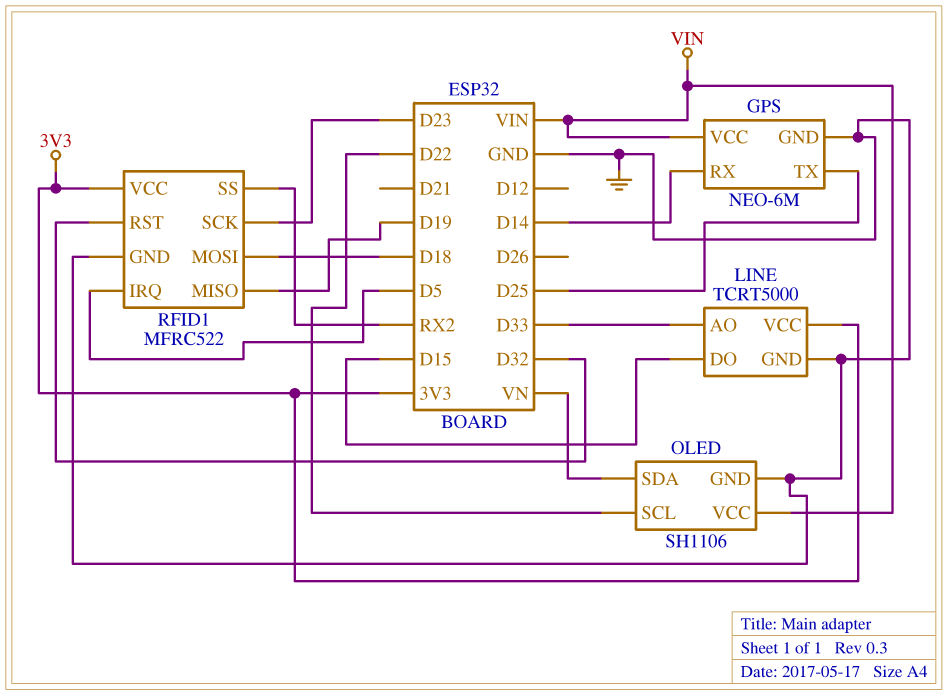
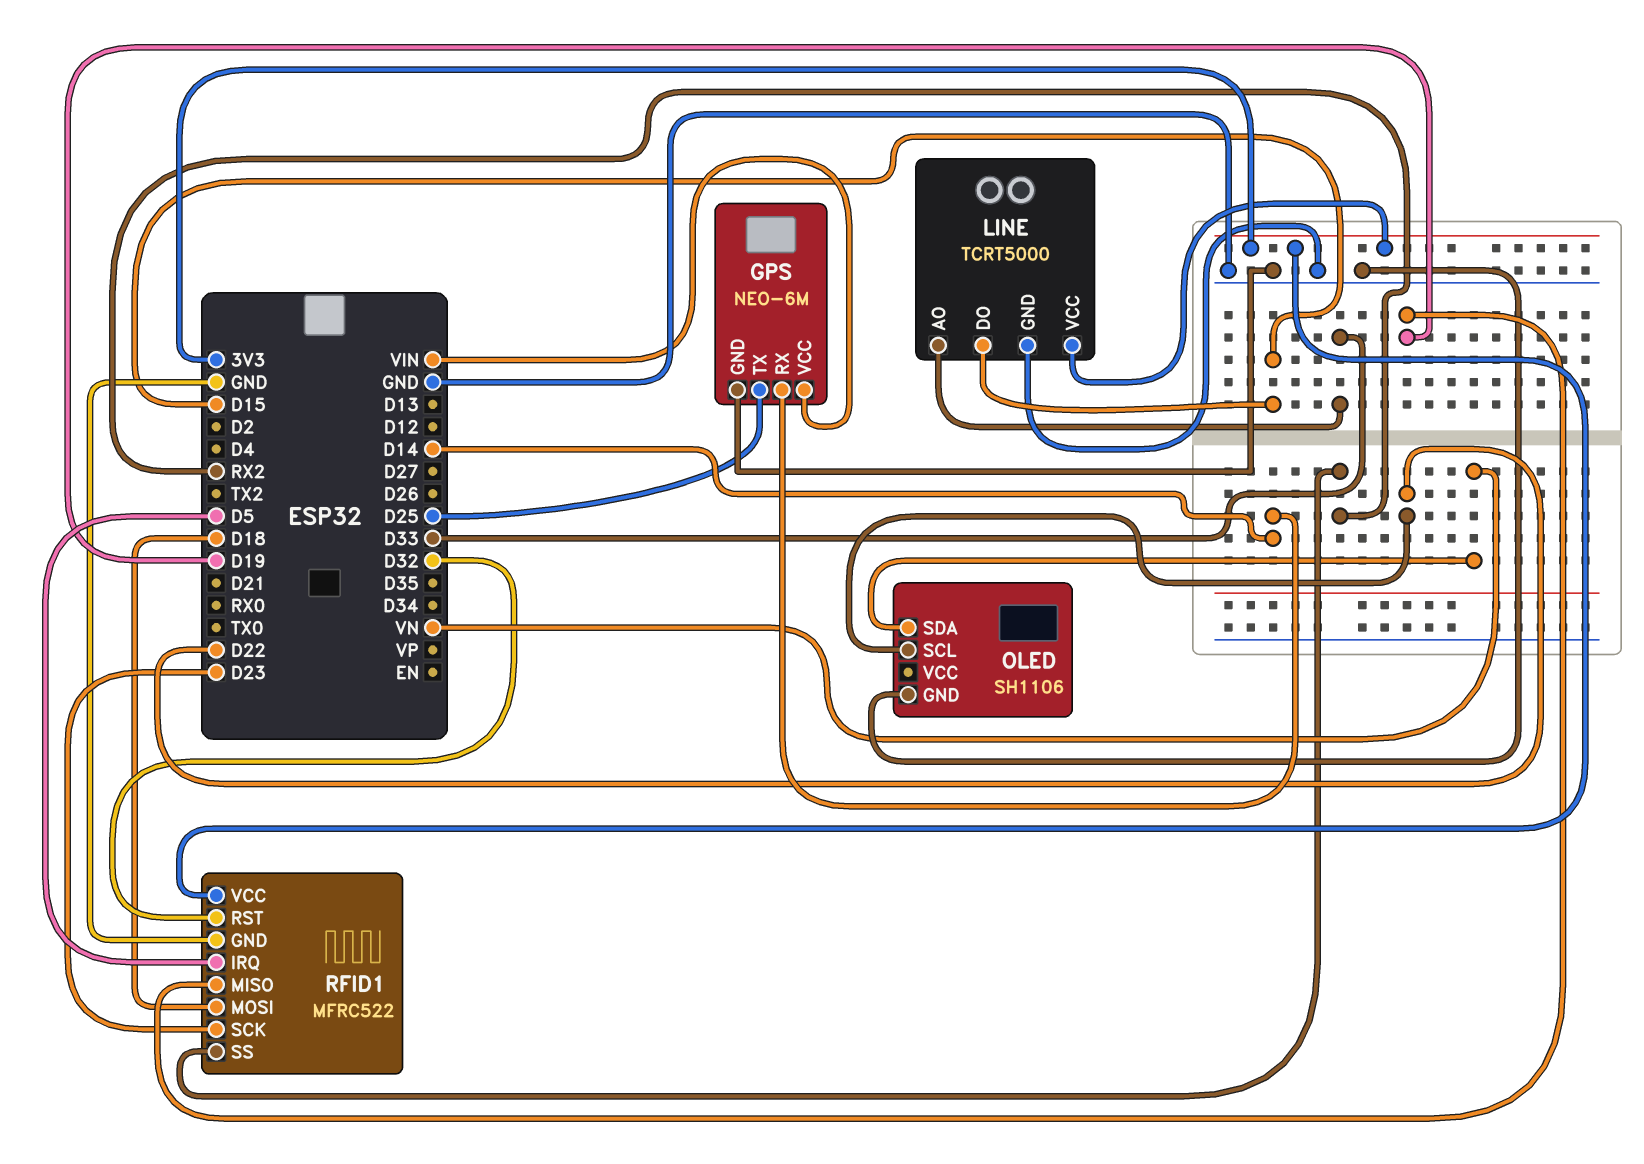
OLED pin VCC: VIN -> none

